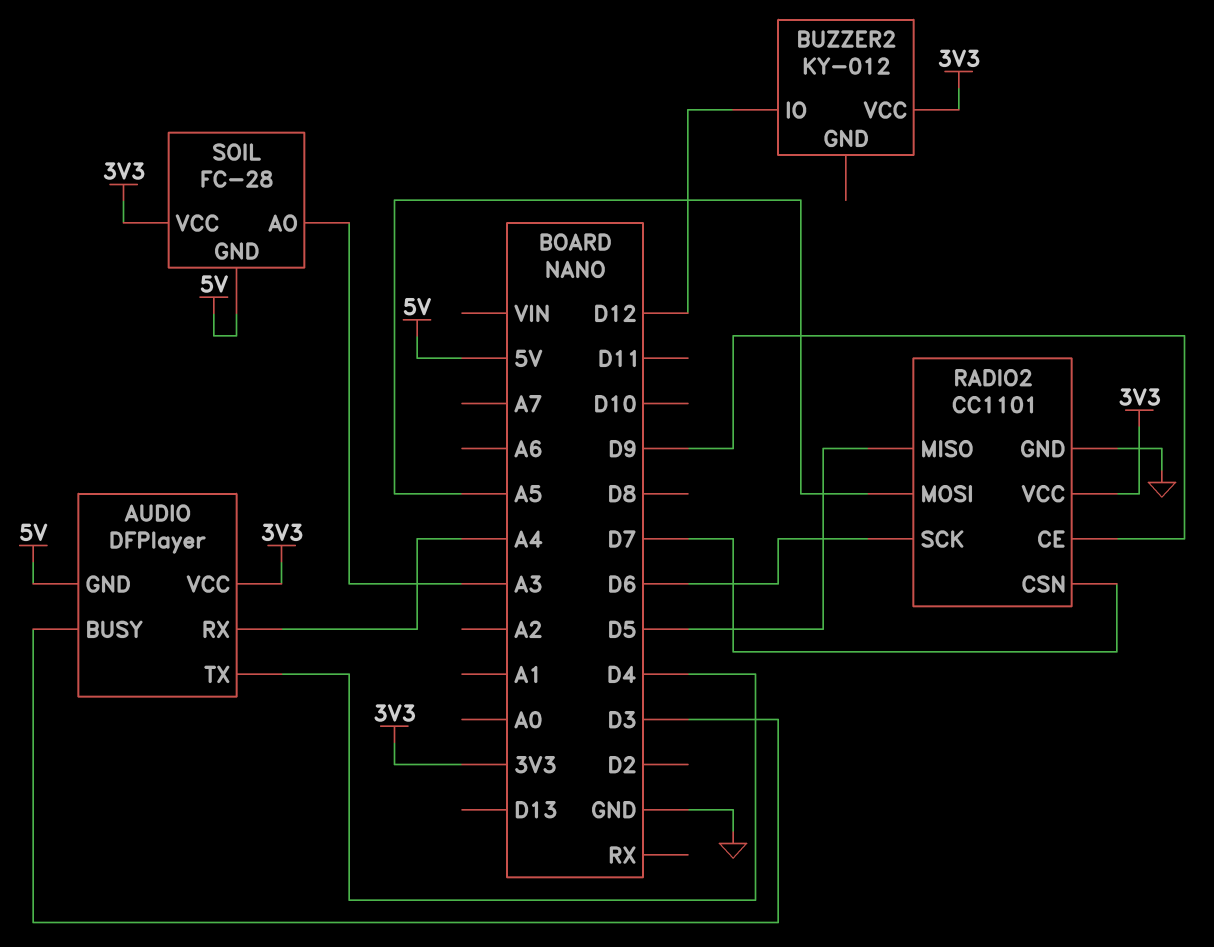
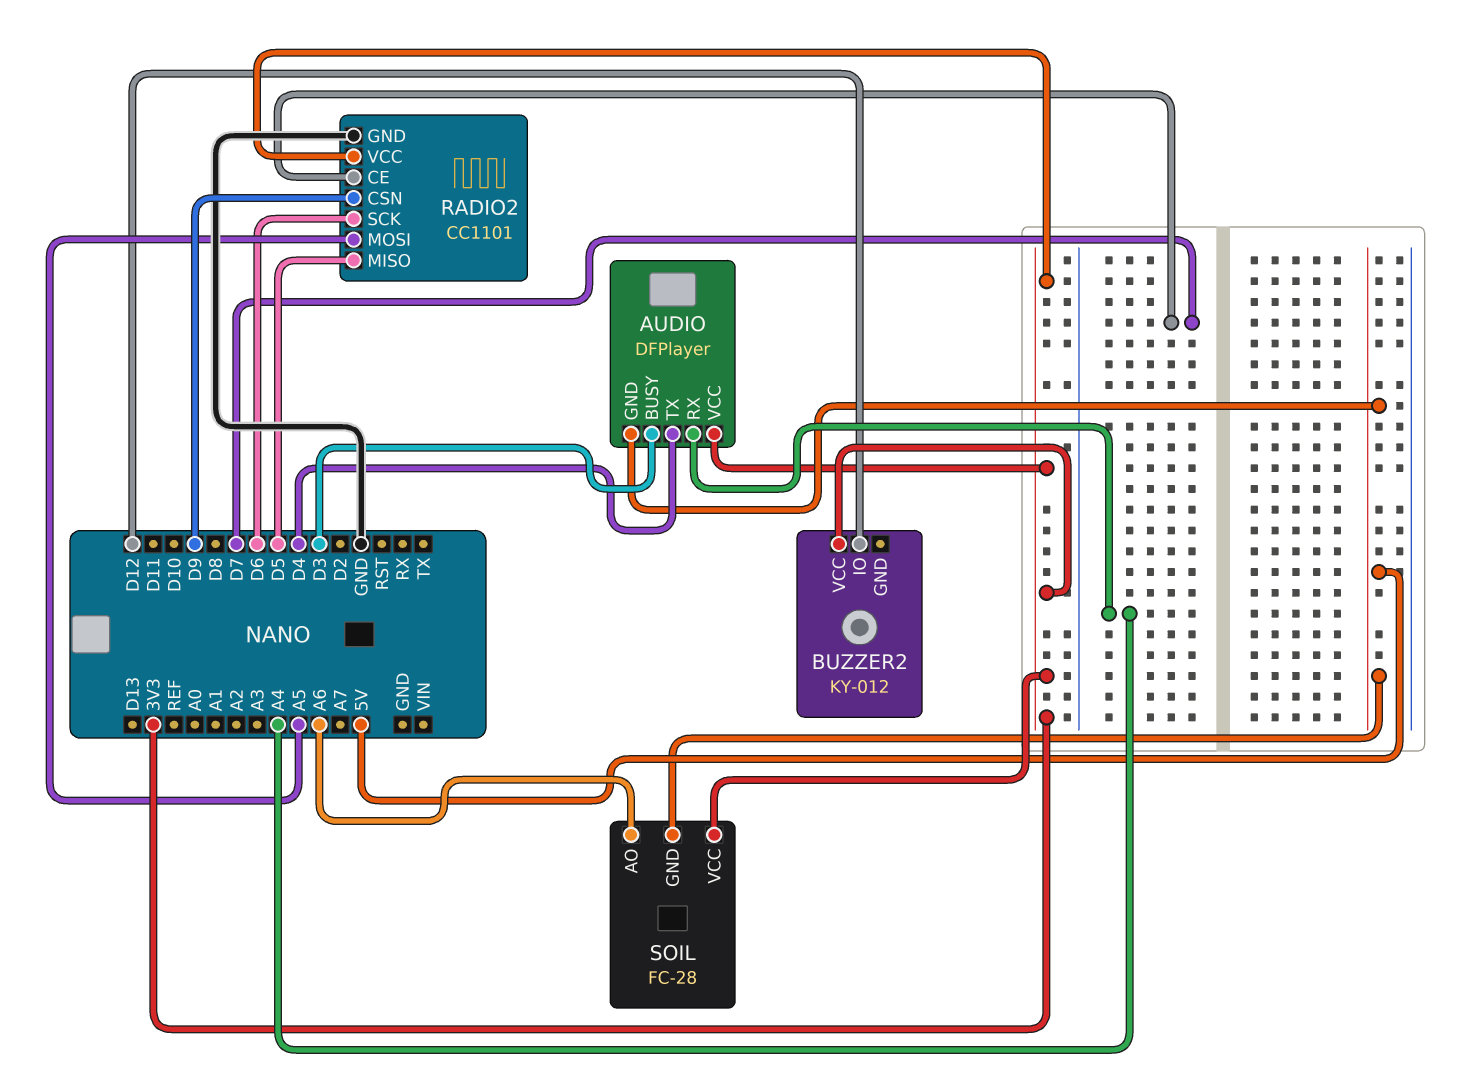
RADIO2 pin CE: D9 -> D7
RADIO2 pin CSN: D7 -> D9
SOIL pin AO: A3 -> A6

